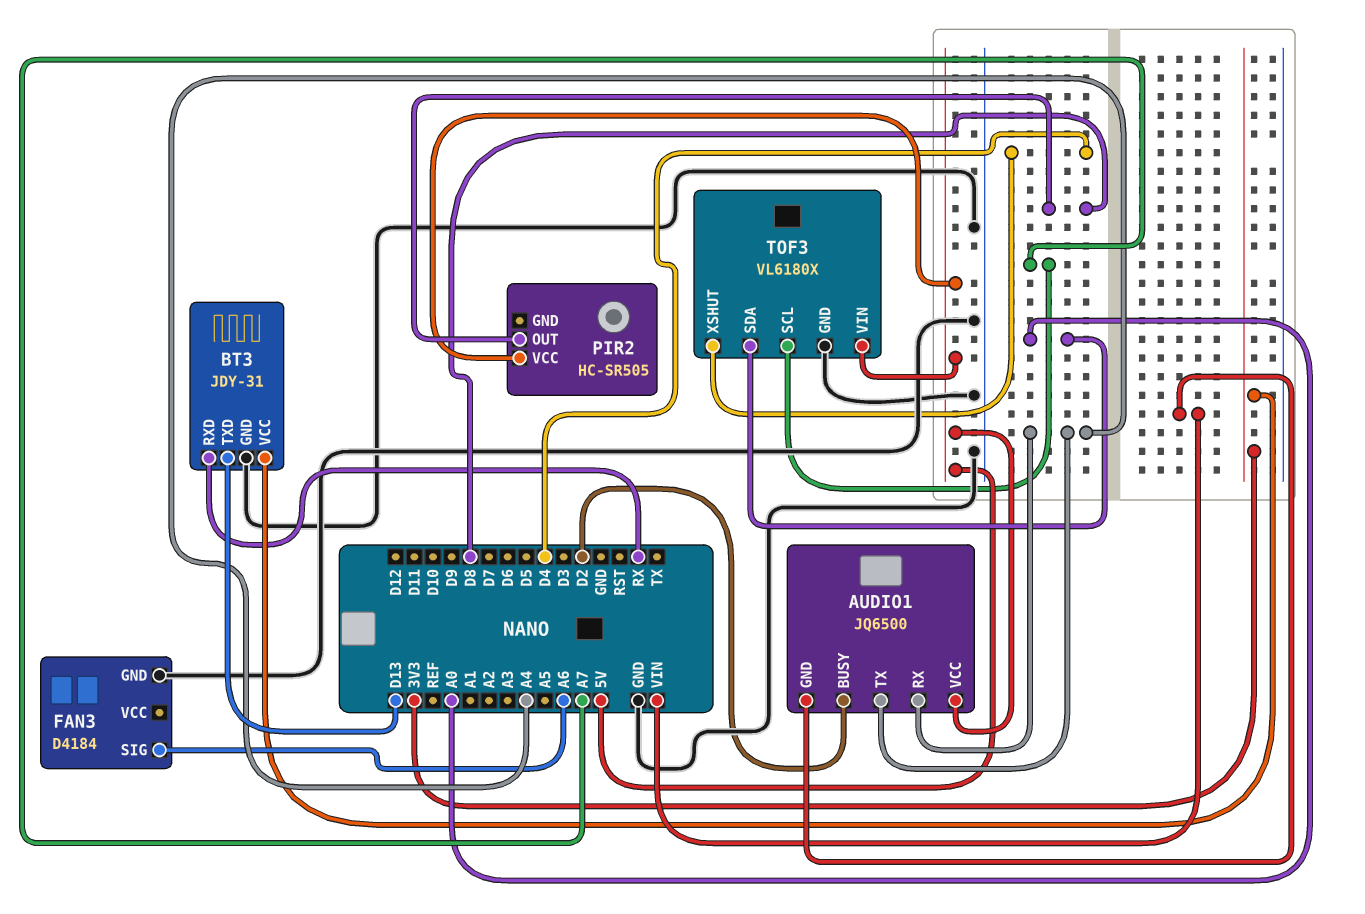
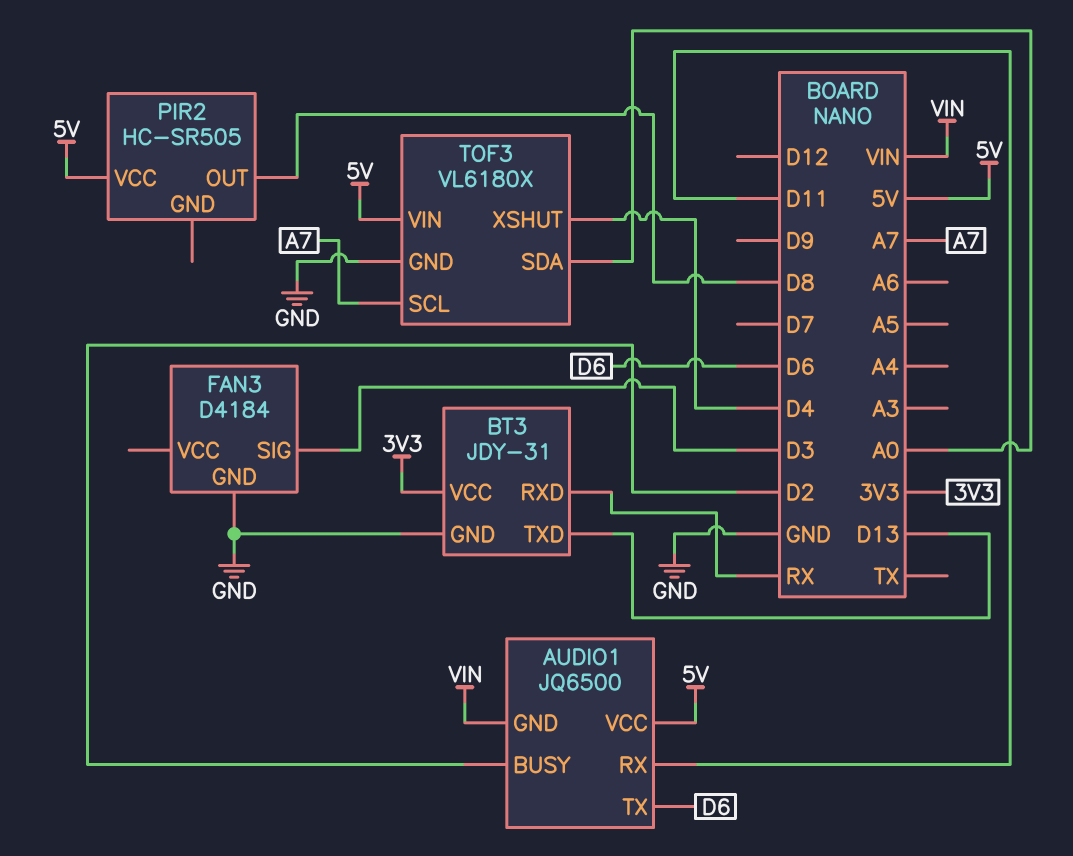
AUDIO1 pin RX: A4 -> D11
AUDIO1 pin TX: A4 -> D6
FAN3 pin SIG: A6 -> D3

